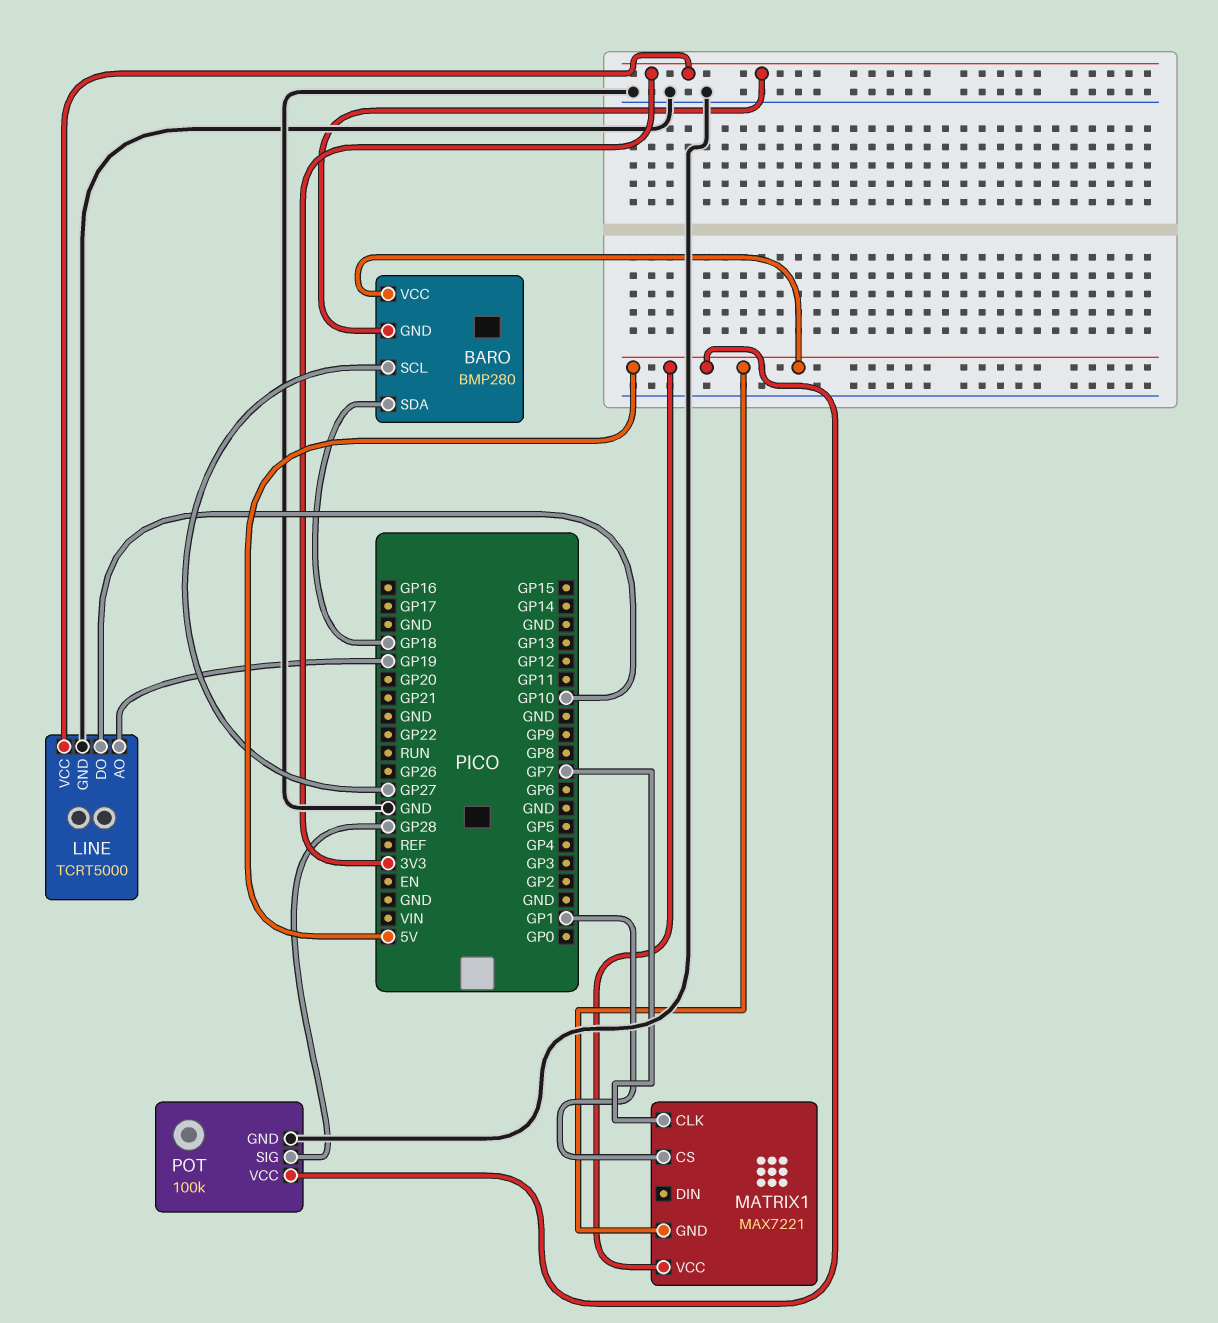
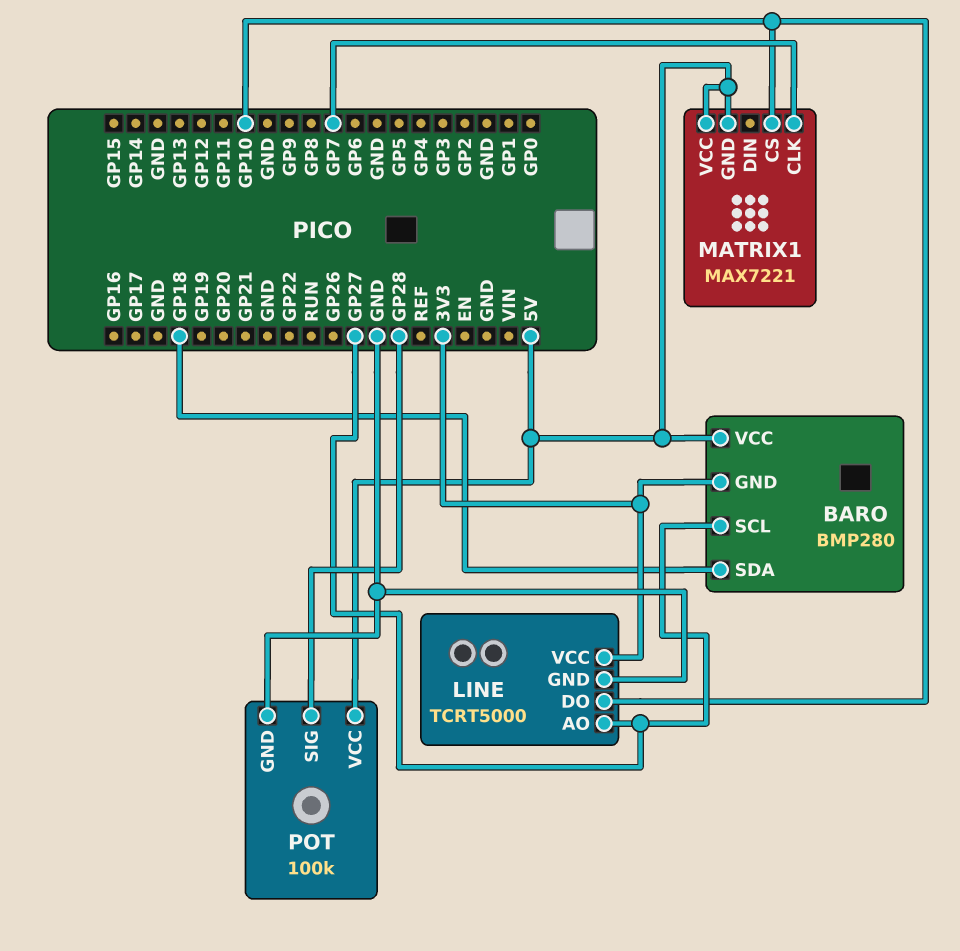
LINE pin AO: GP19 -> GP27
MATRIX1 pin CS: GP1 -> GP10

